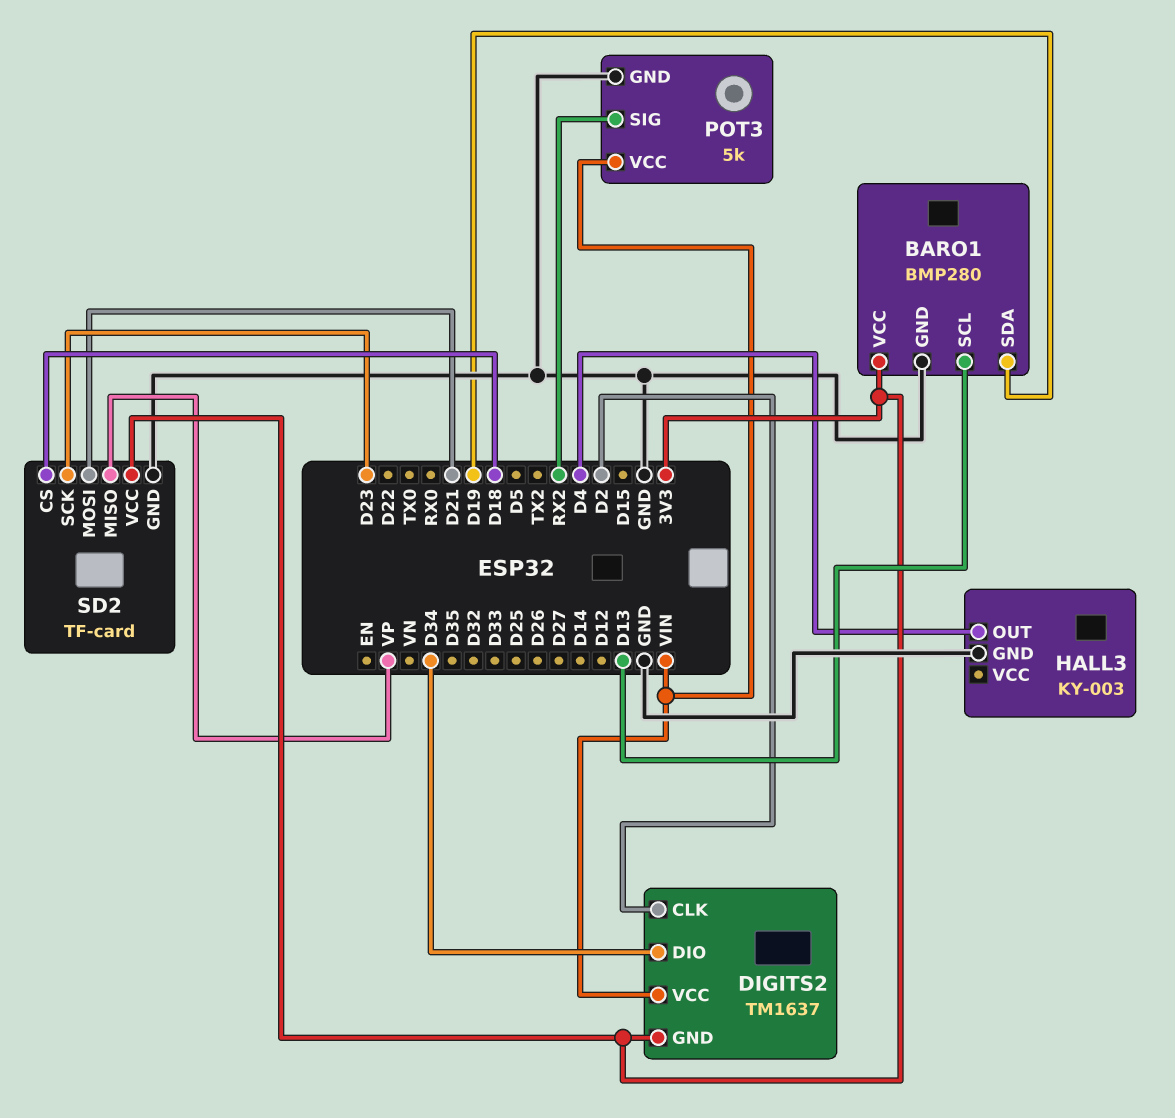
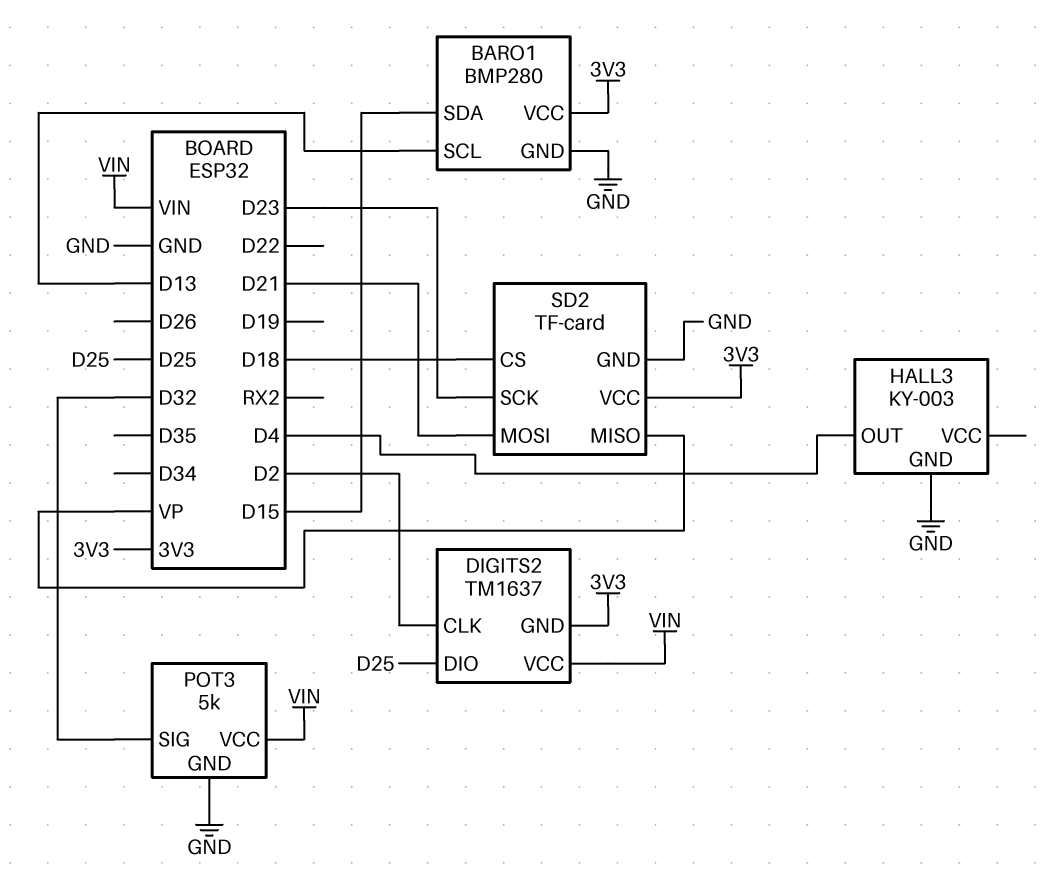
BARO1 pin SDA: D19 -> D15
DIGITS2 pin DIO: D34 -> D25
POT3 pin SIG: RX2 -> D32

